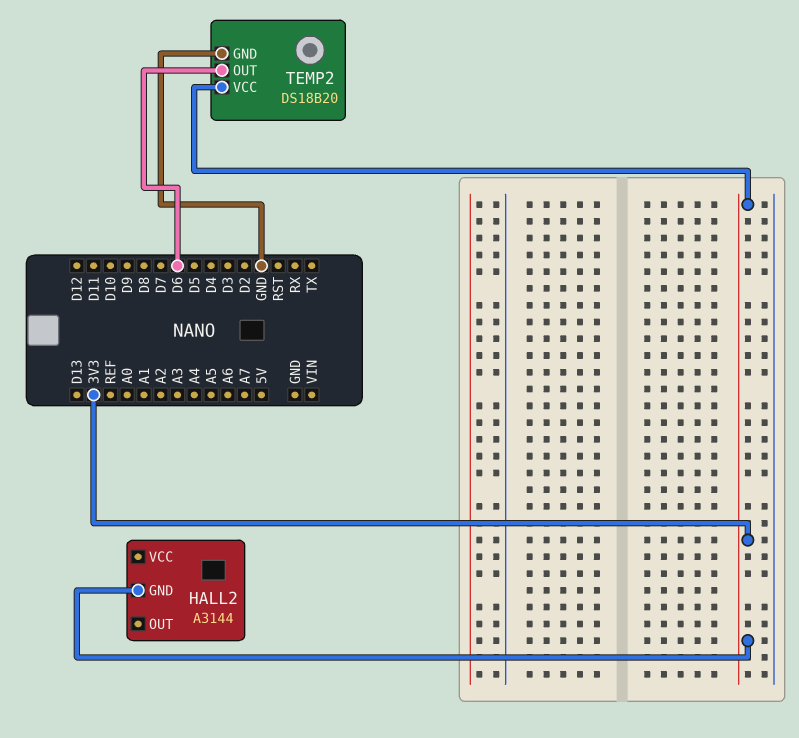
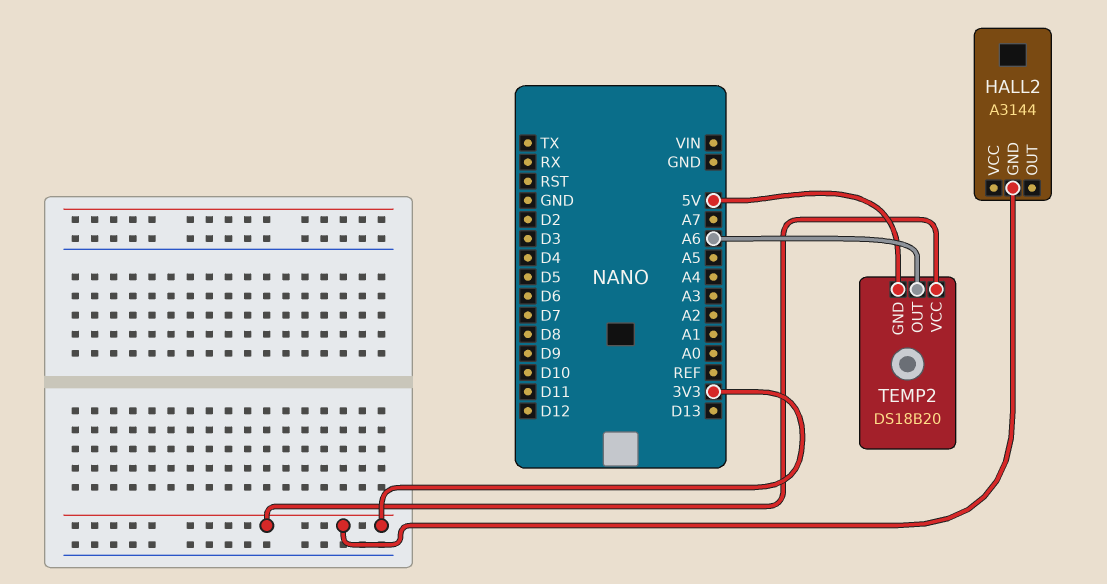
TEMP2 pin GND: GND -> 5V
TEMP2 pin OUT: D6 -> A6

